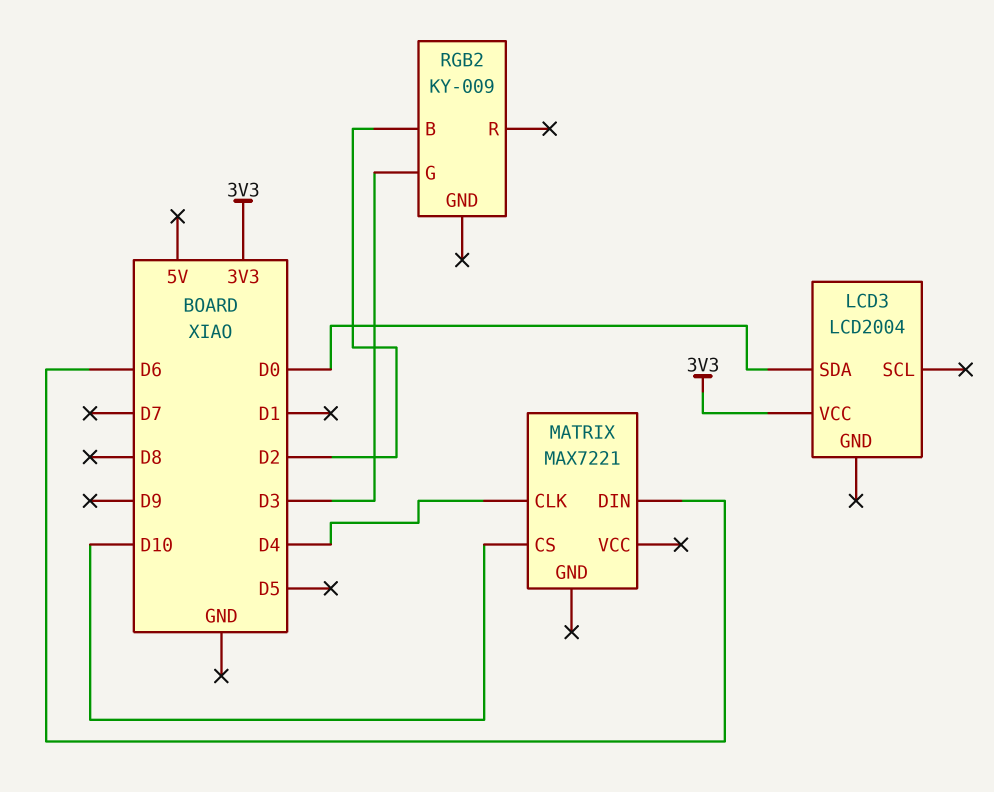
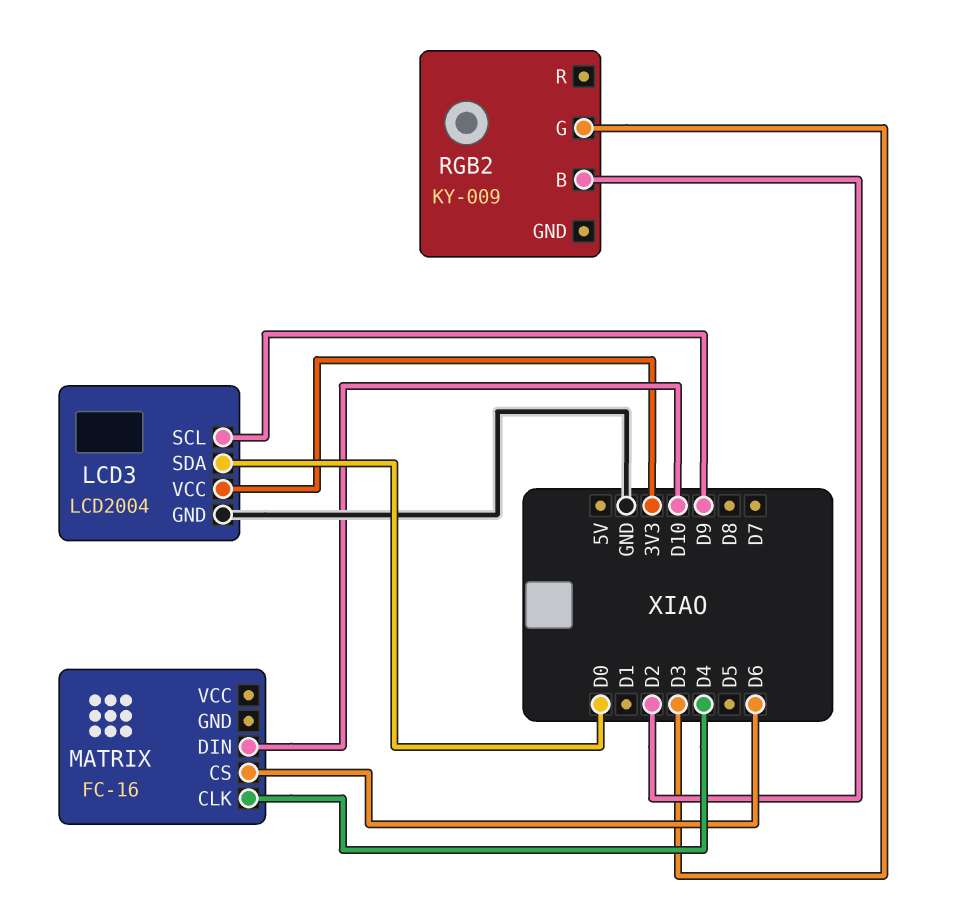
LCD3 pin GND: none -> GND
LCD3 pin SCL: none -> D9
MATRIX: MAX7221 -> FC-16
MATRIX pin CS: D10 -> D6
MATRIX pin DIN: D6 -> D10

